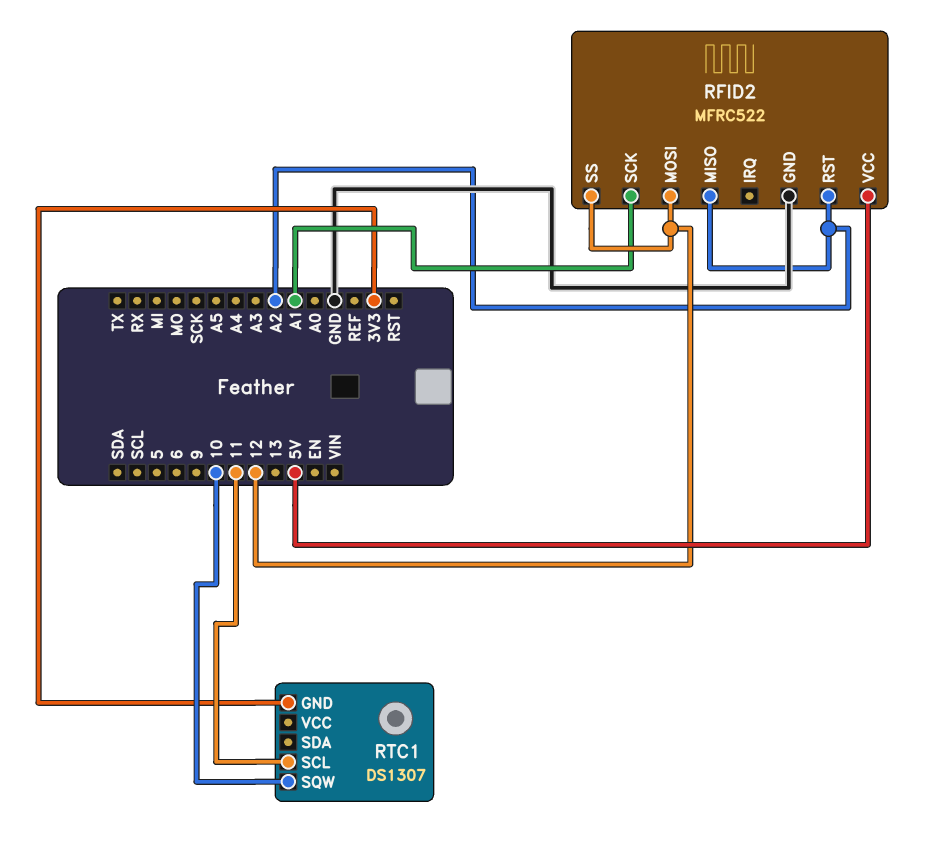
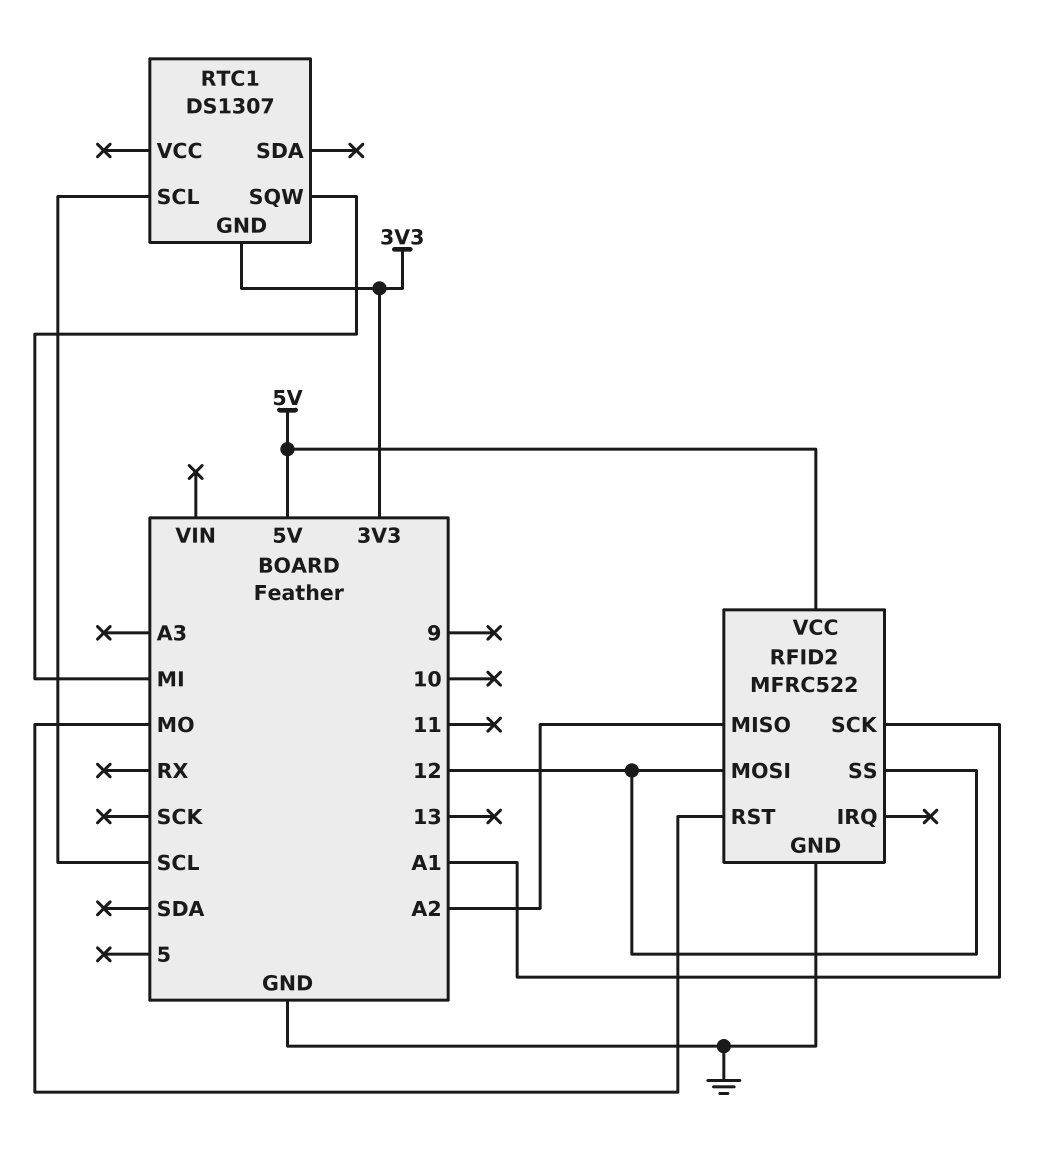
RFID2 pin RST: A2 -> MO
RTC1 pin SCL: 11 -> SCL
RTC1 pin SQW: 10 -> MI

